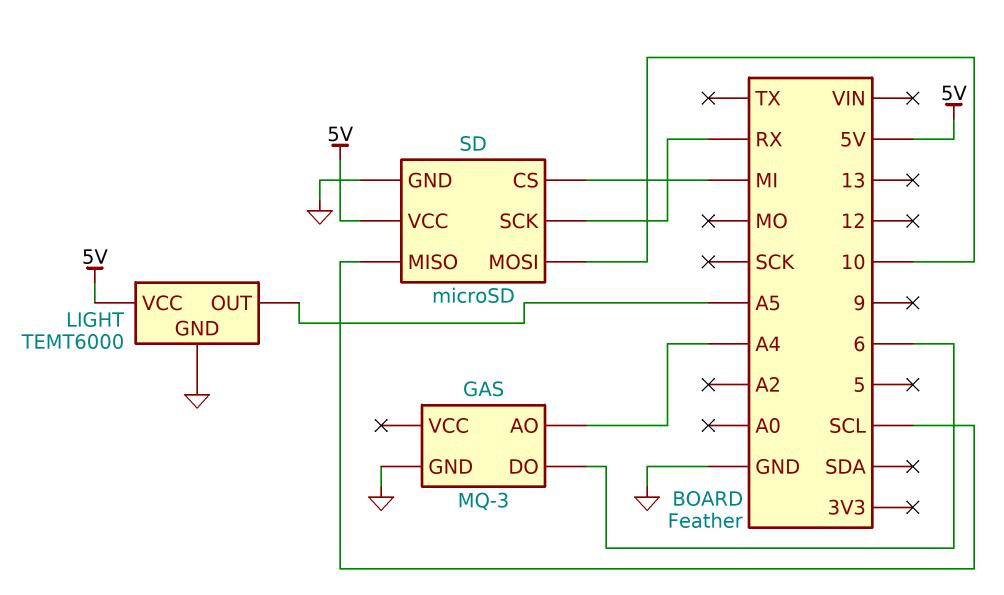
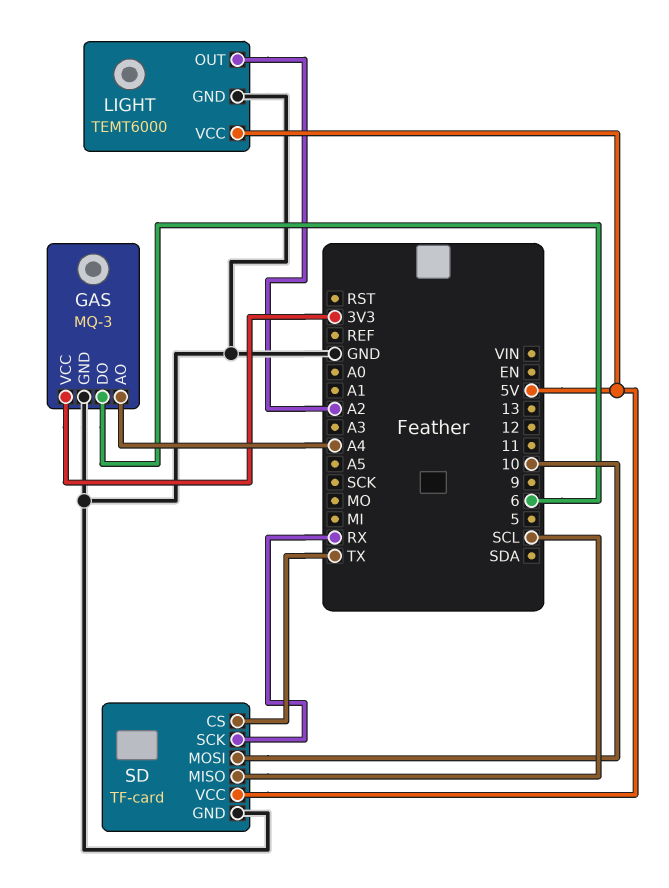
GAS pin VCC: none -> 3V3
LIGHT pin OUT: A5 -> A2
SD: microSD -> TF-card
SD pin CS: MI -> TX

